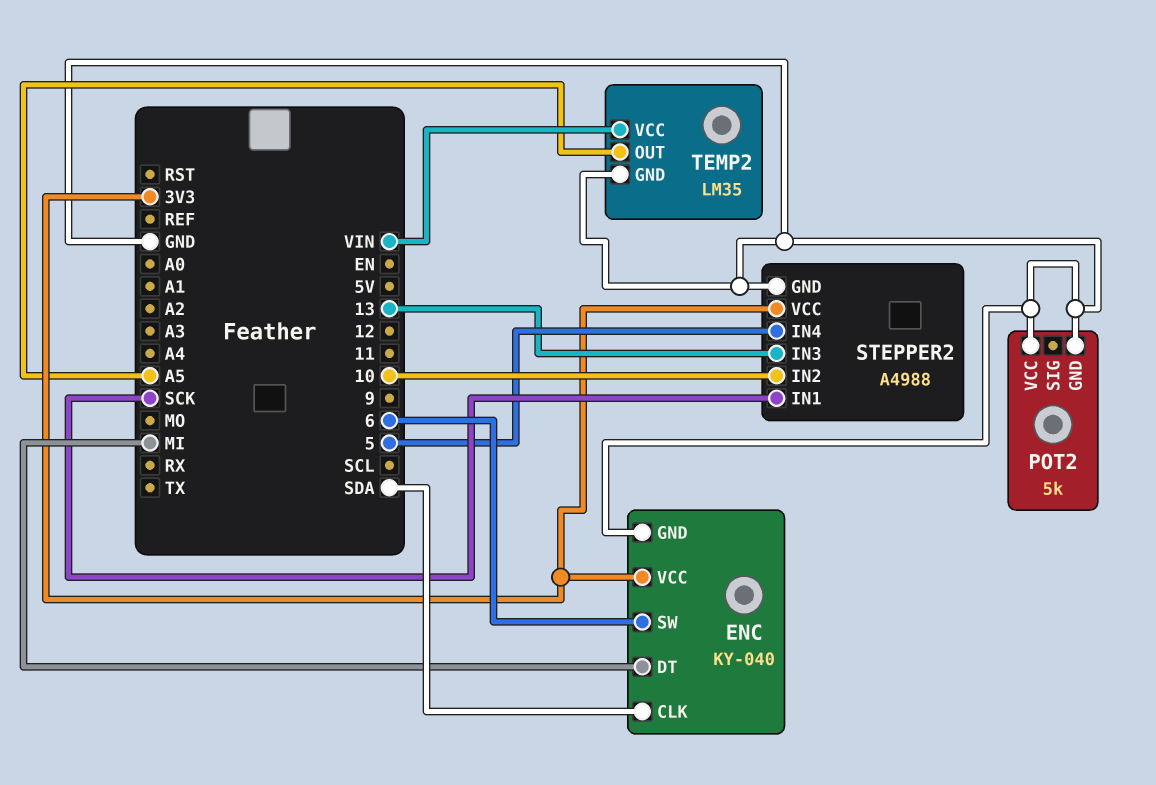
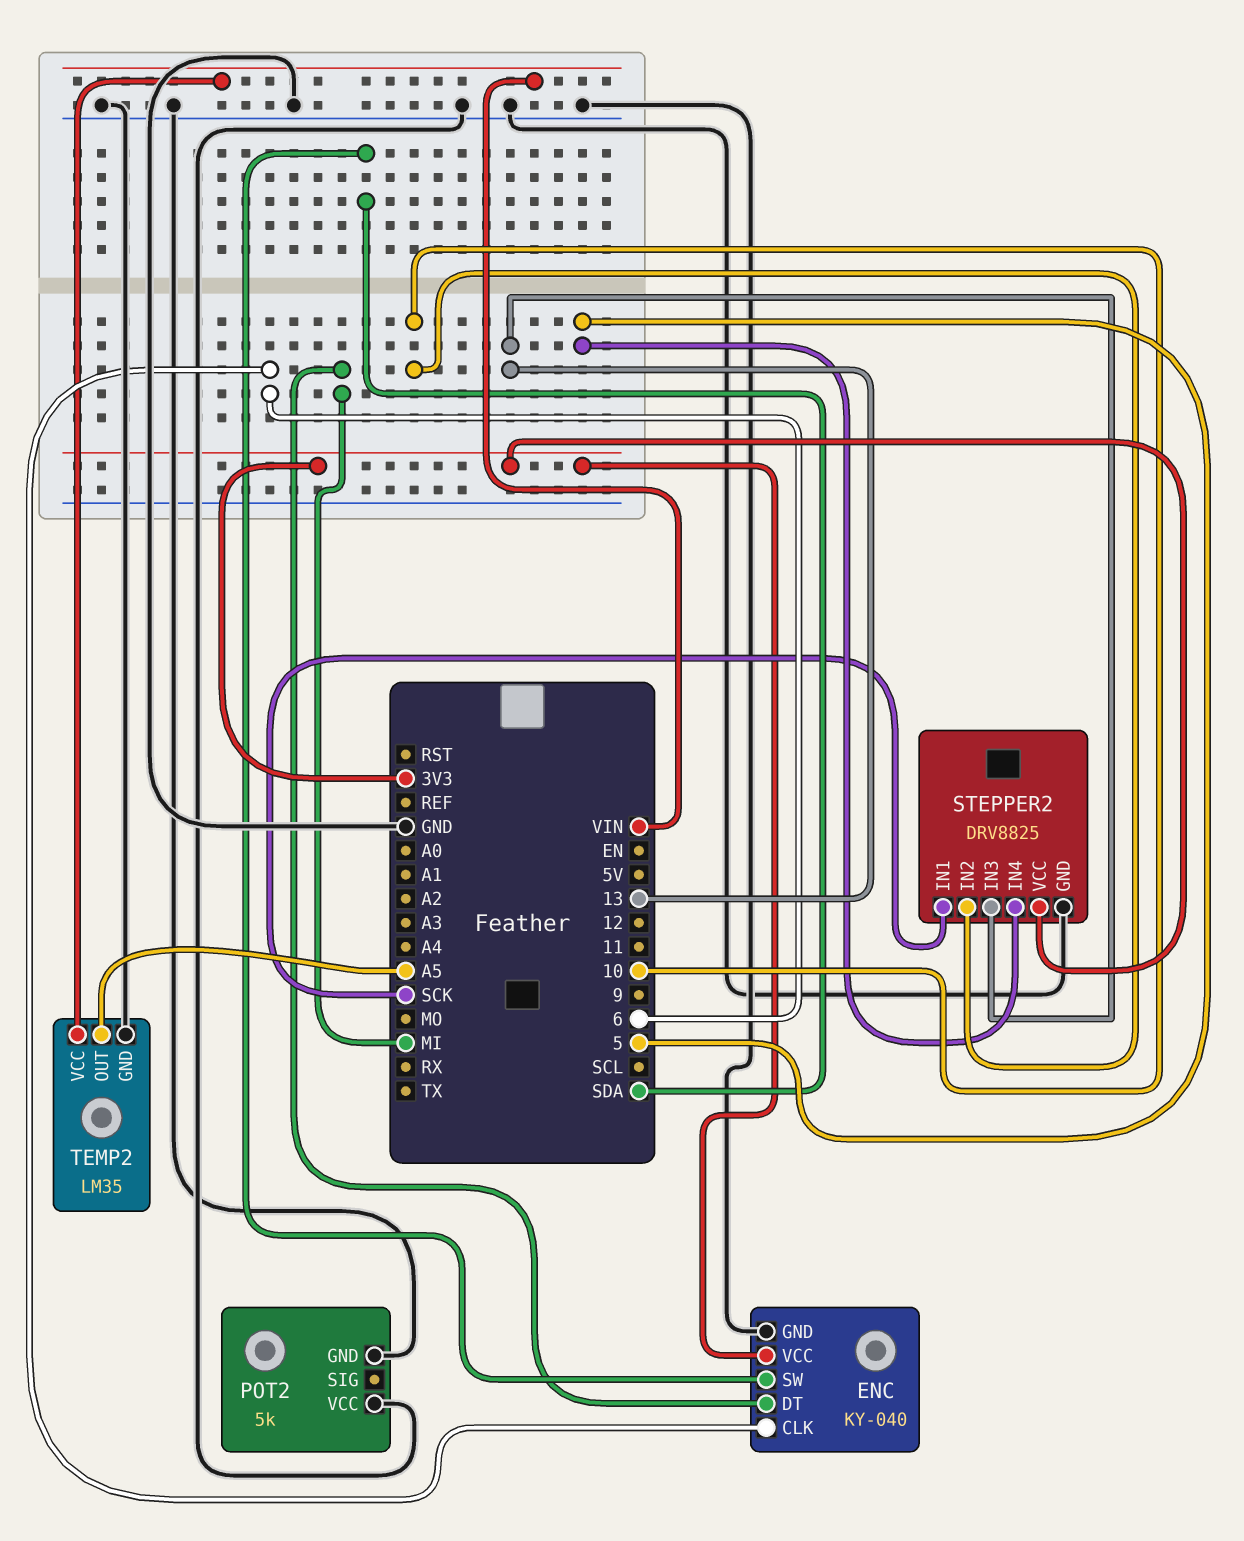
ENC pin CLK: SDA -> 6
ENC pin SW: 6 -> SDA
STEPPER2: A4988 -> DRV8825

